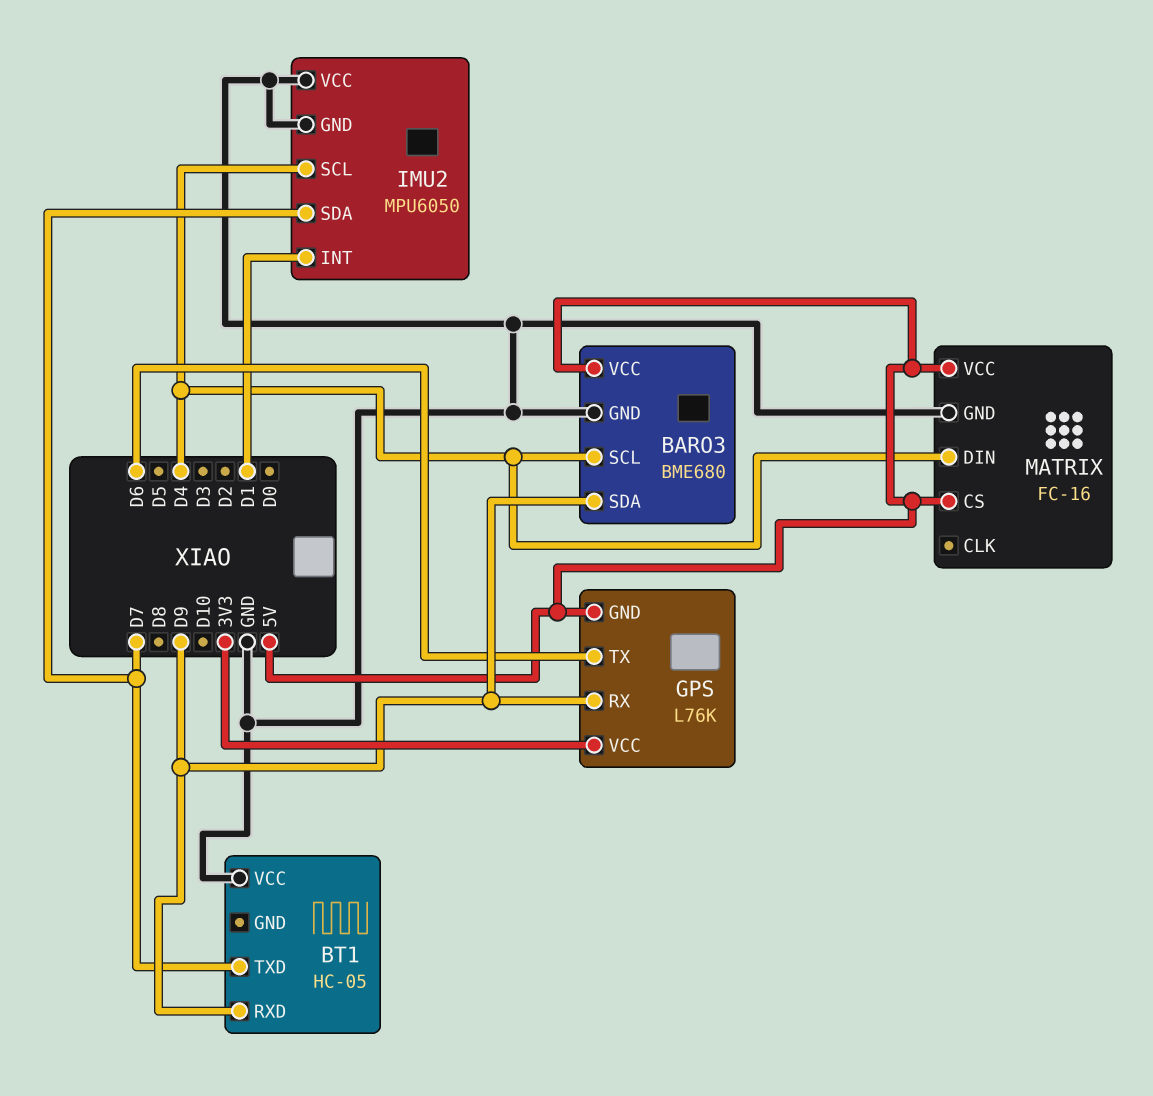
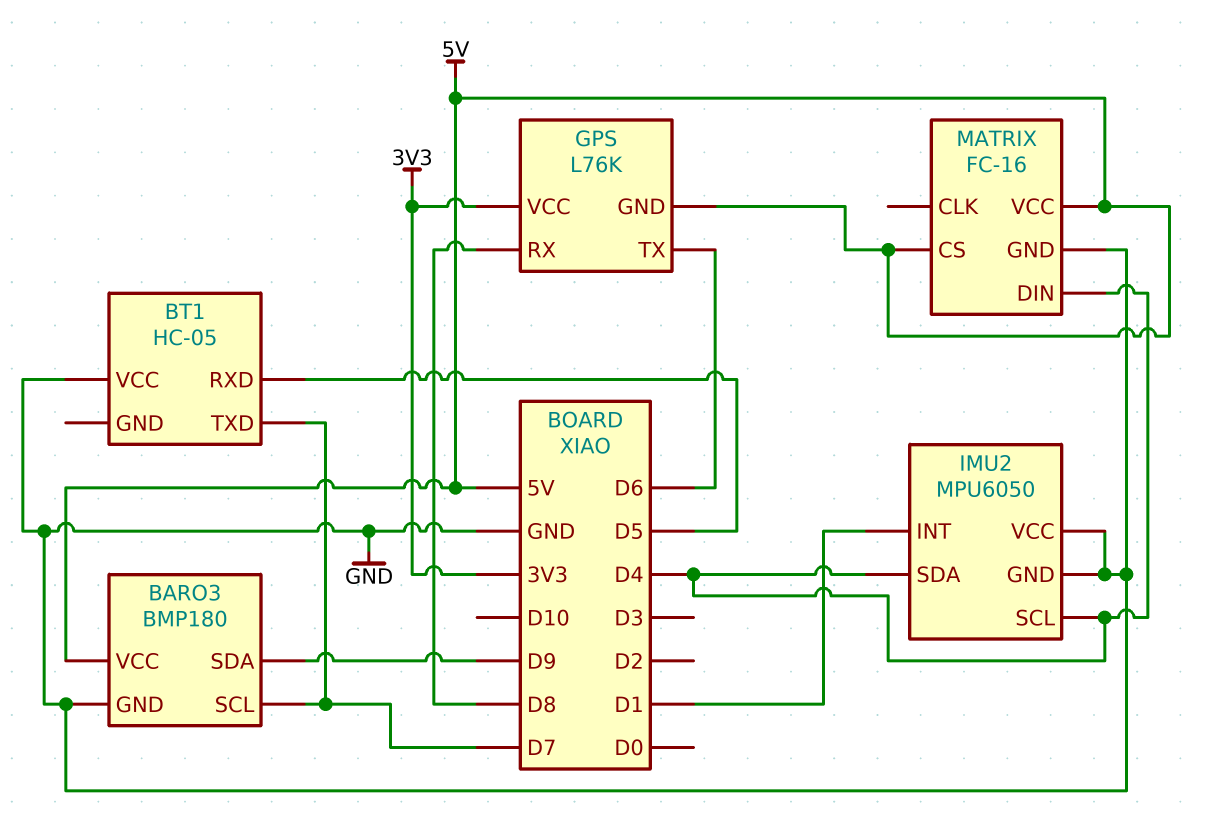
BARO3: BME680 -> BMP180
BARO3 pin SCL: D4 -> D7
BT1 pin RXD: D9 -> D5
GPS pin RX: D9 -> D8
IMU2 pin SDA: D7 -> D4

